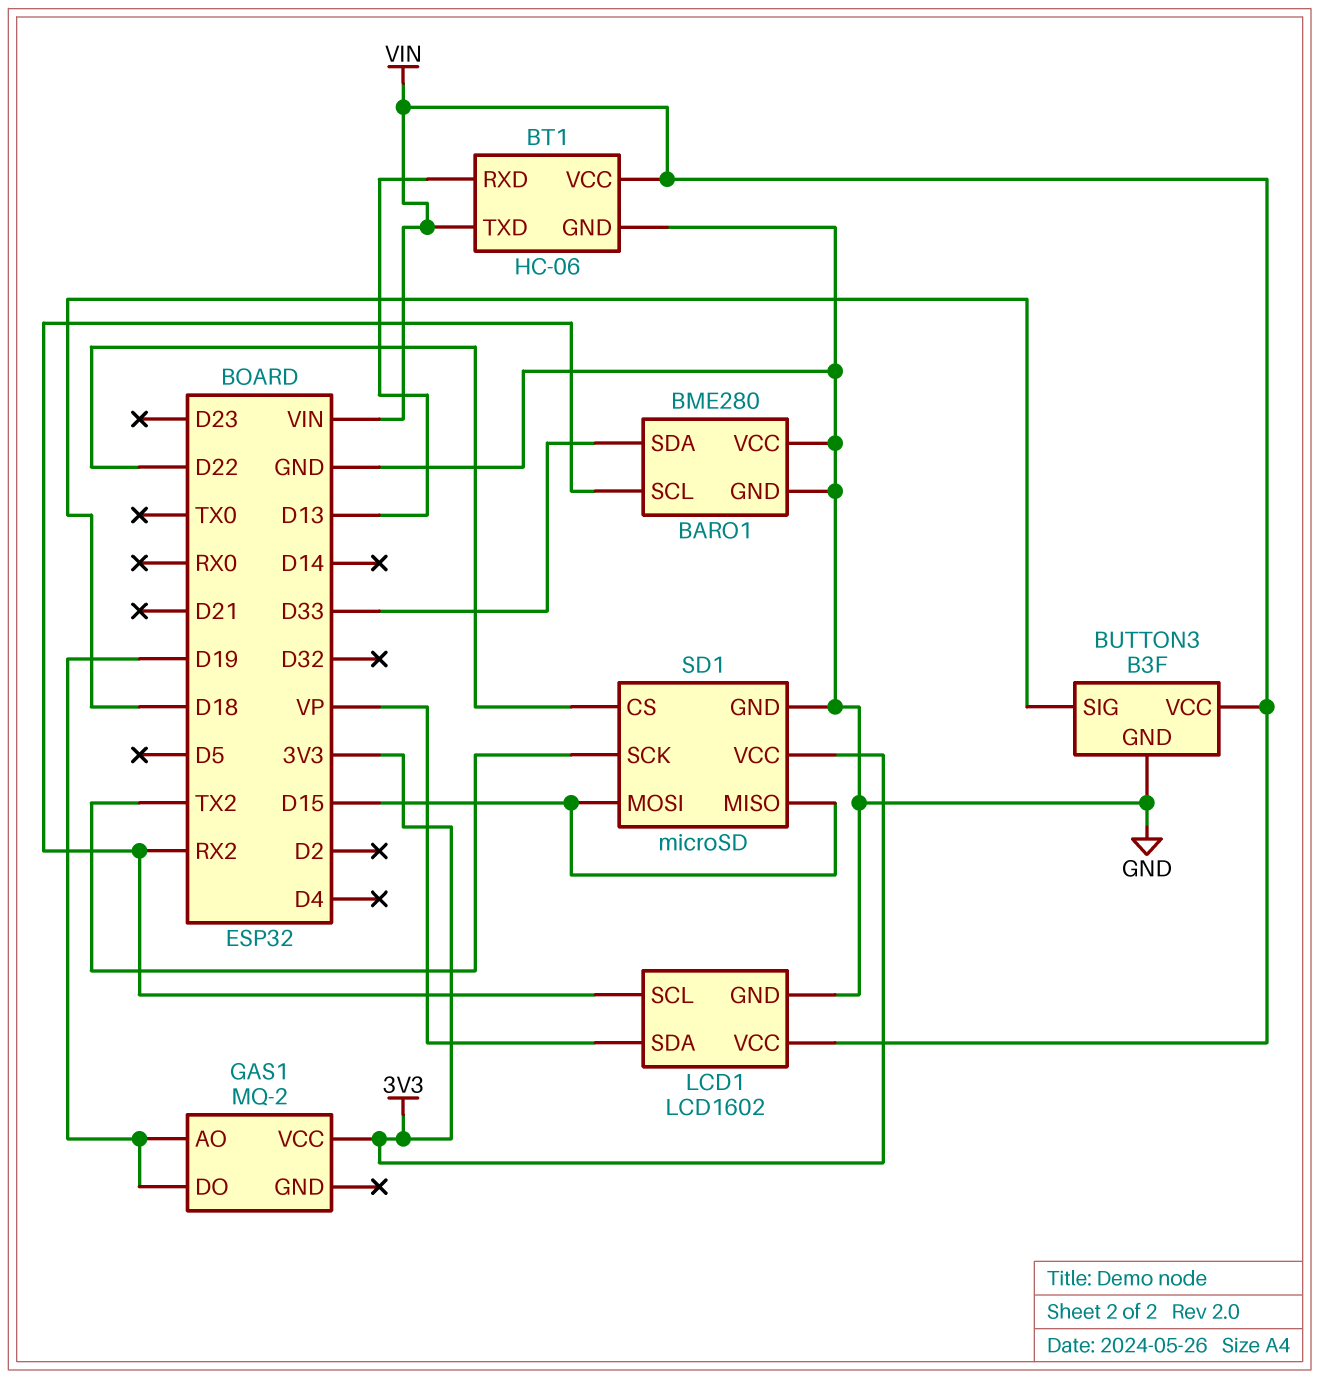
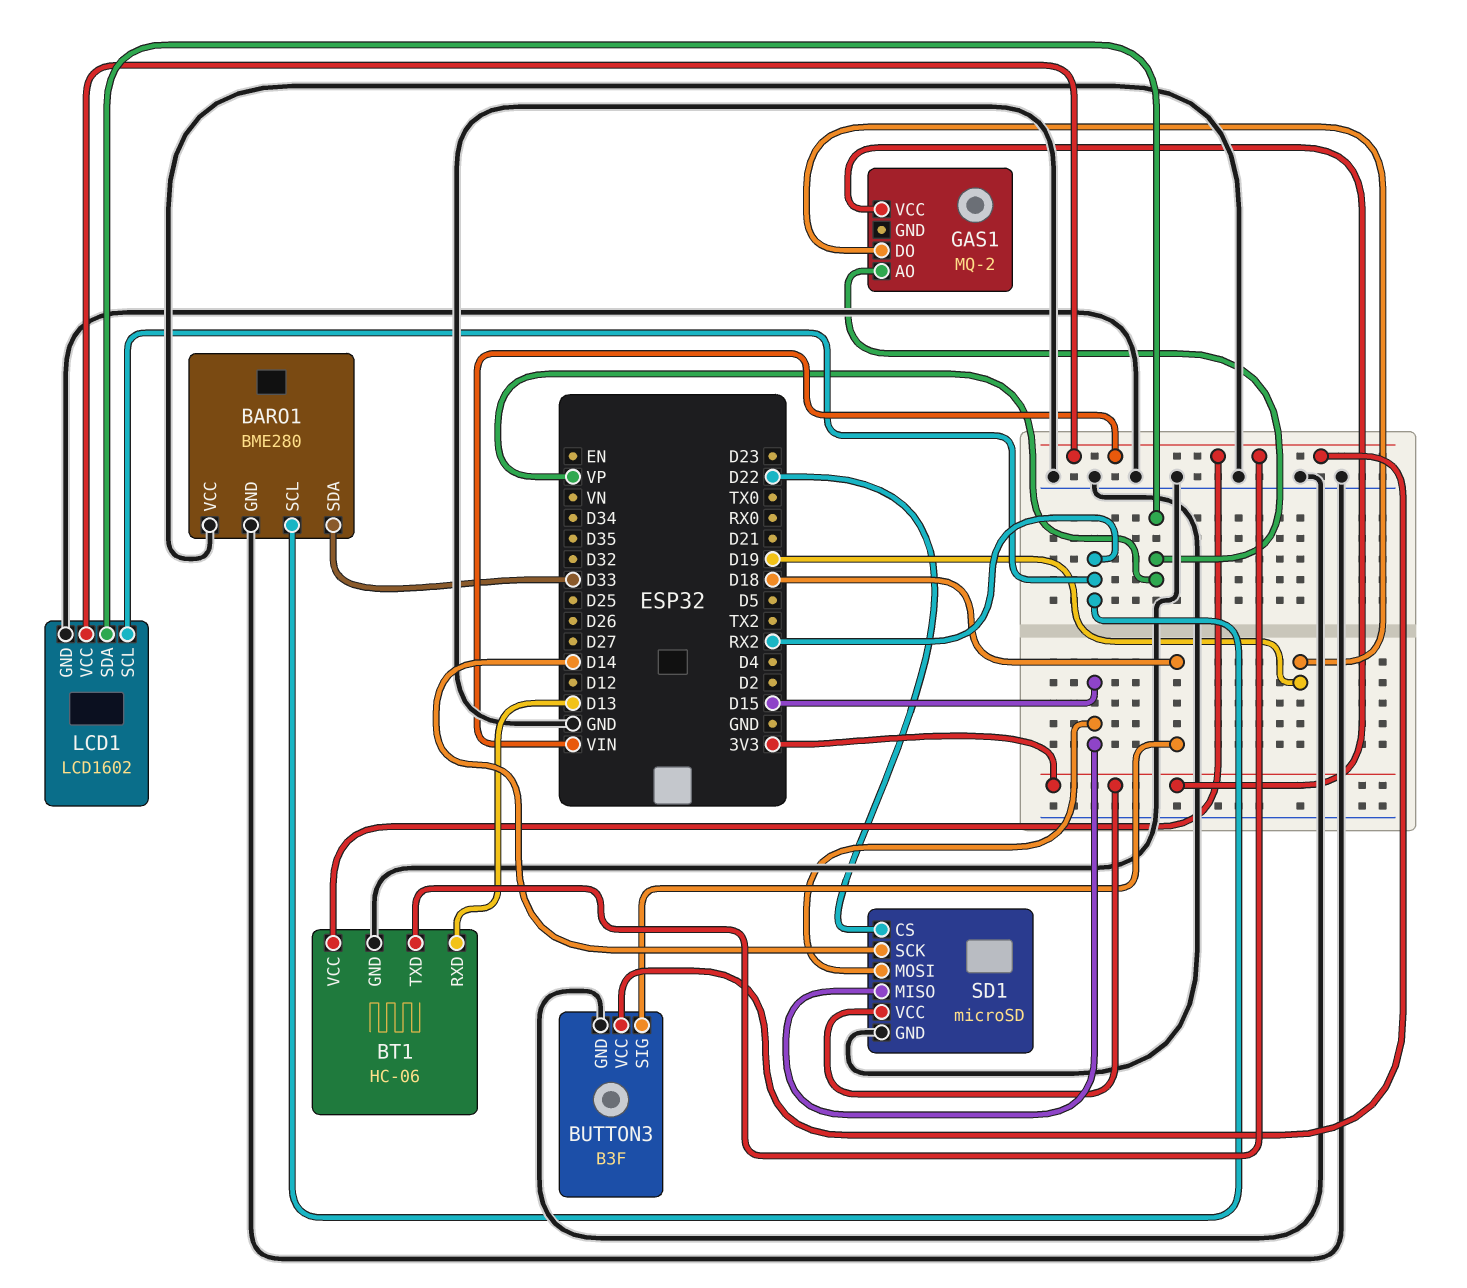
GAS1 pin AO: D19 -> VP
SD1 pin SCK: TX2 -> D14

